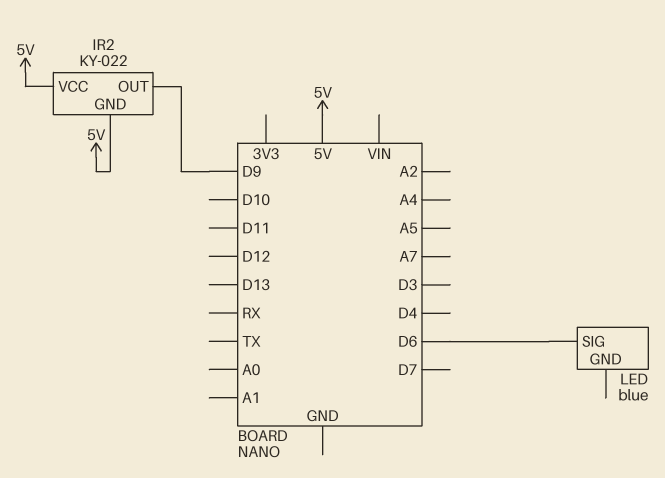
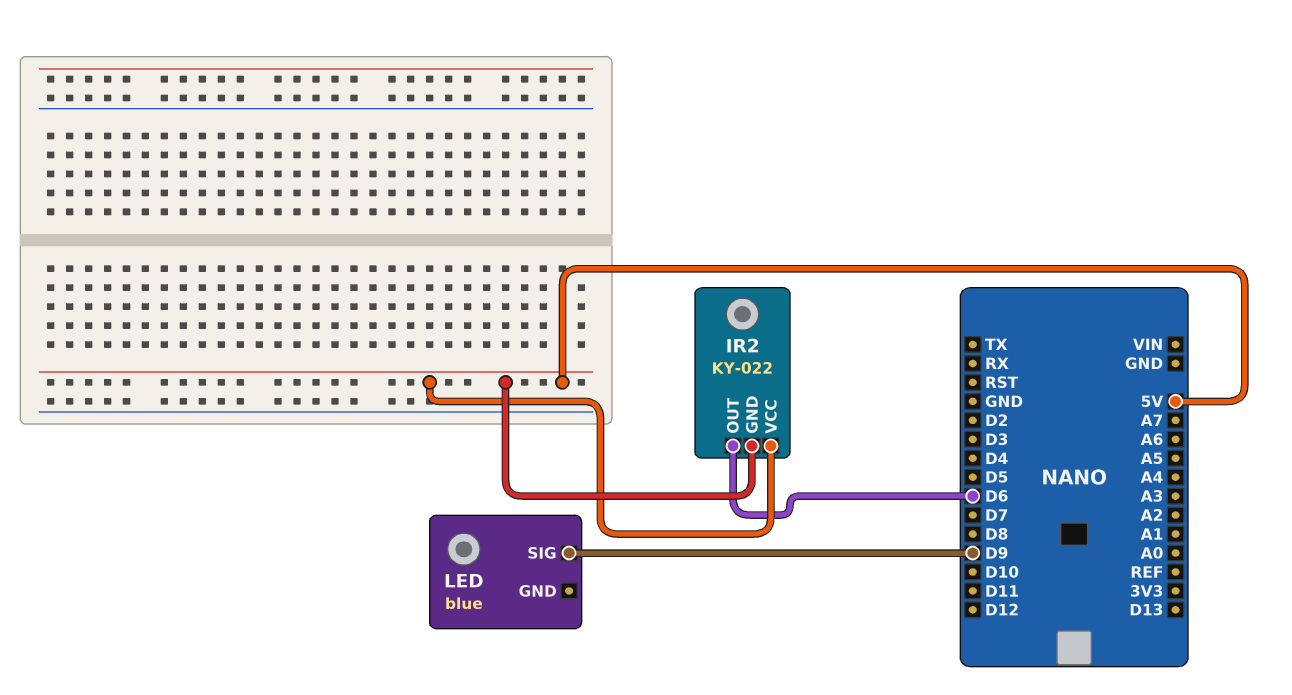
IR2 pin OUT: D9 -> D6
LED pin SIG: D6 -> D9

